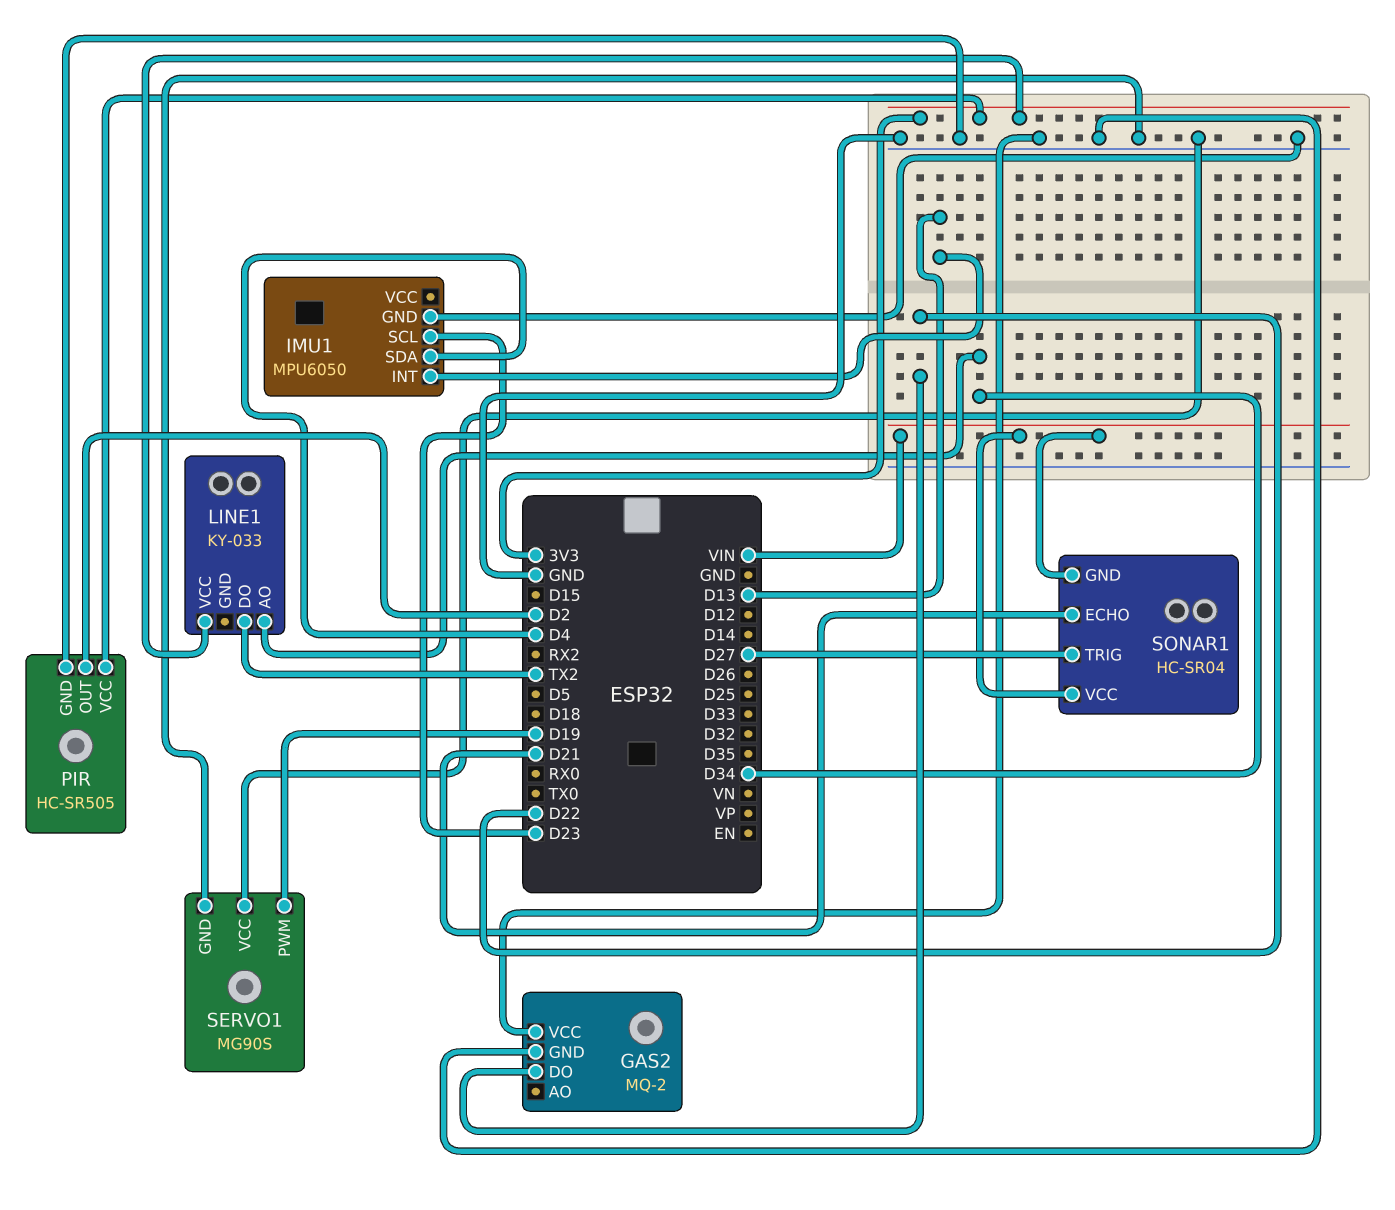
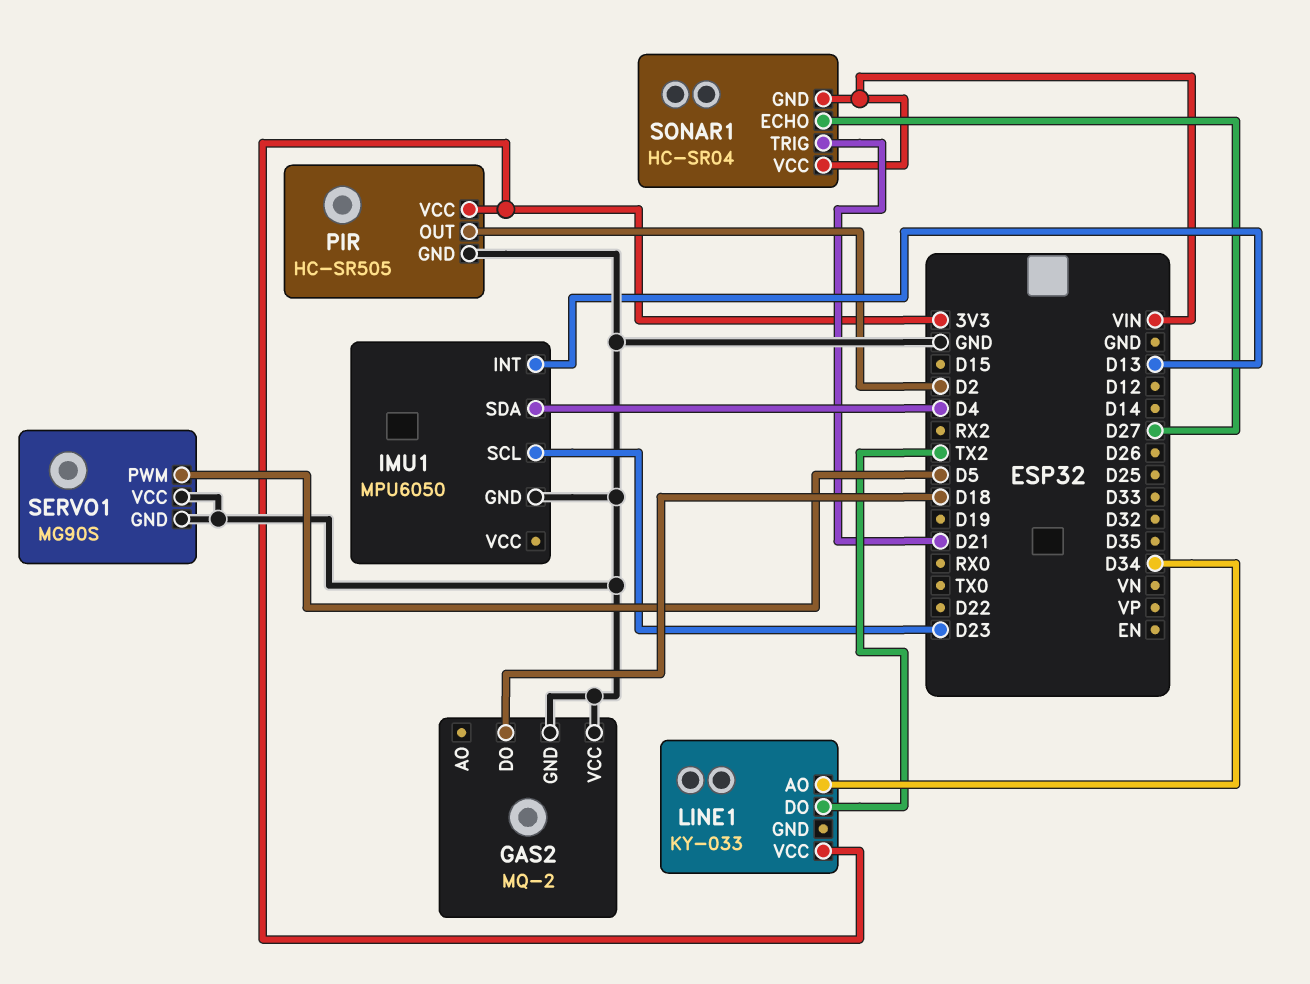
GAS2 pin DO: D22 -> D18
SERVO1 pin PWM: D19 -> D5
SONAR1 pin ECHO: D21 -> D27
SONAR1 pin TRIG: D27 -> D21

